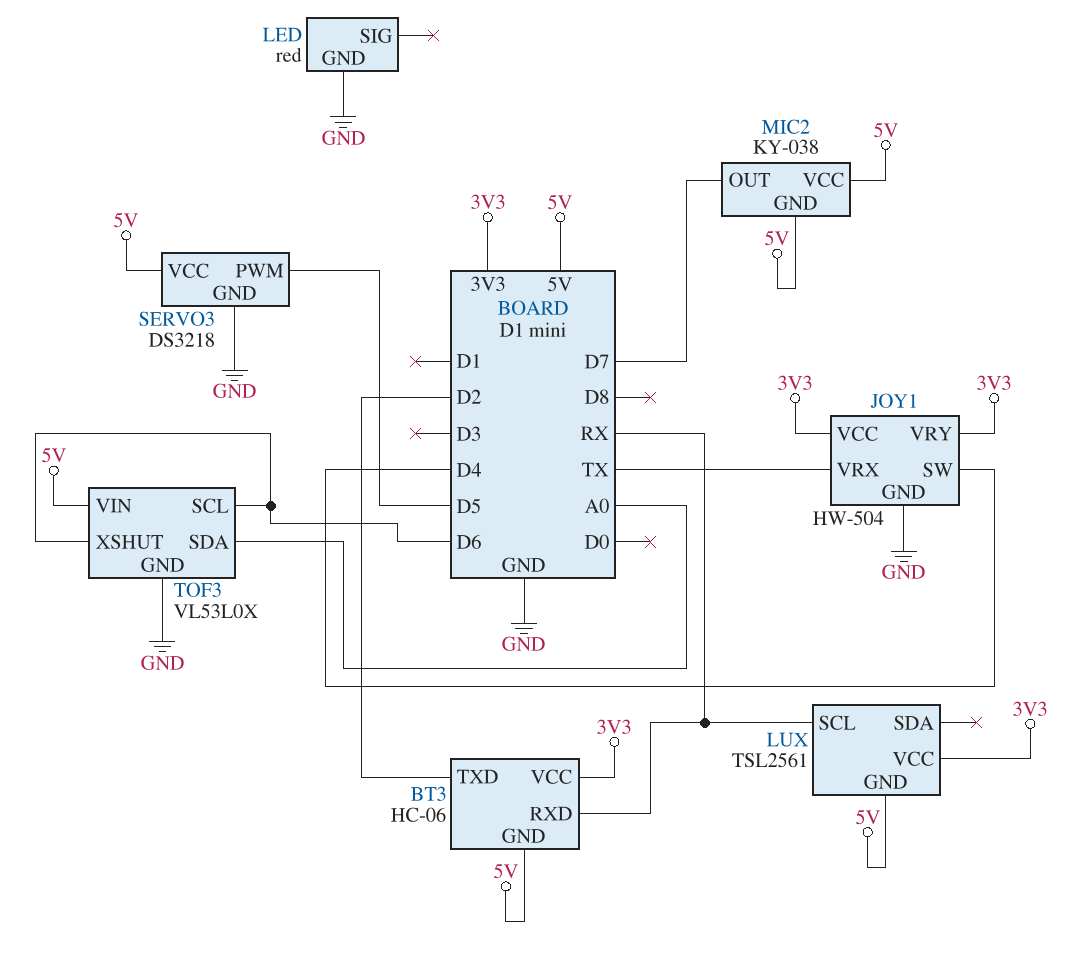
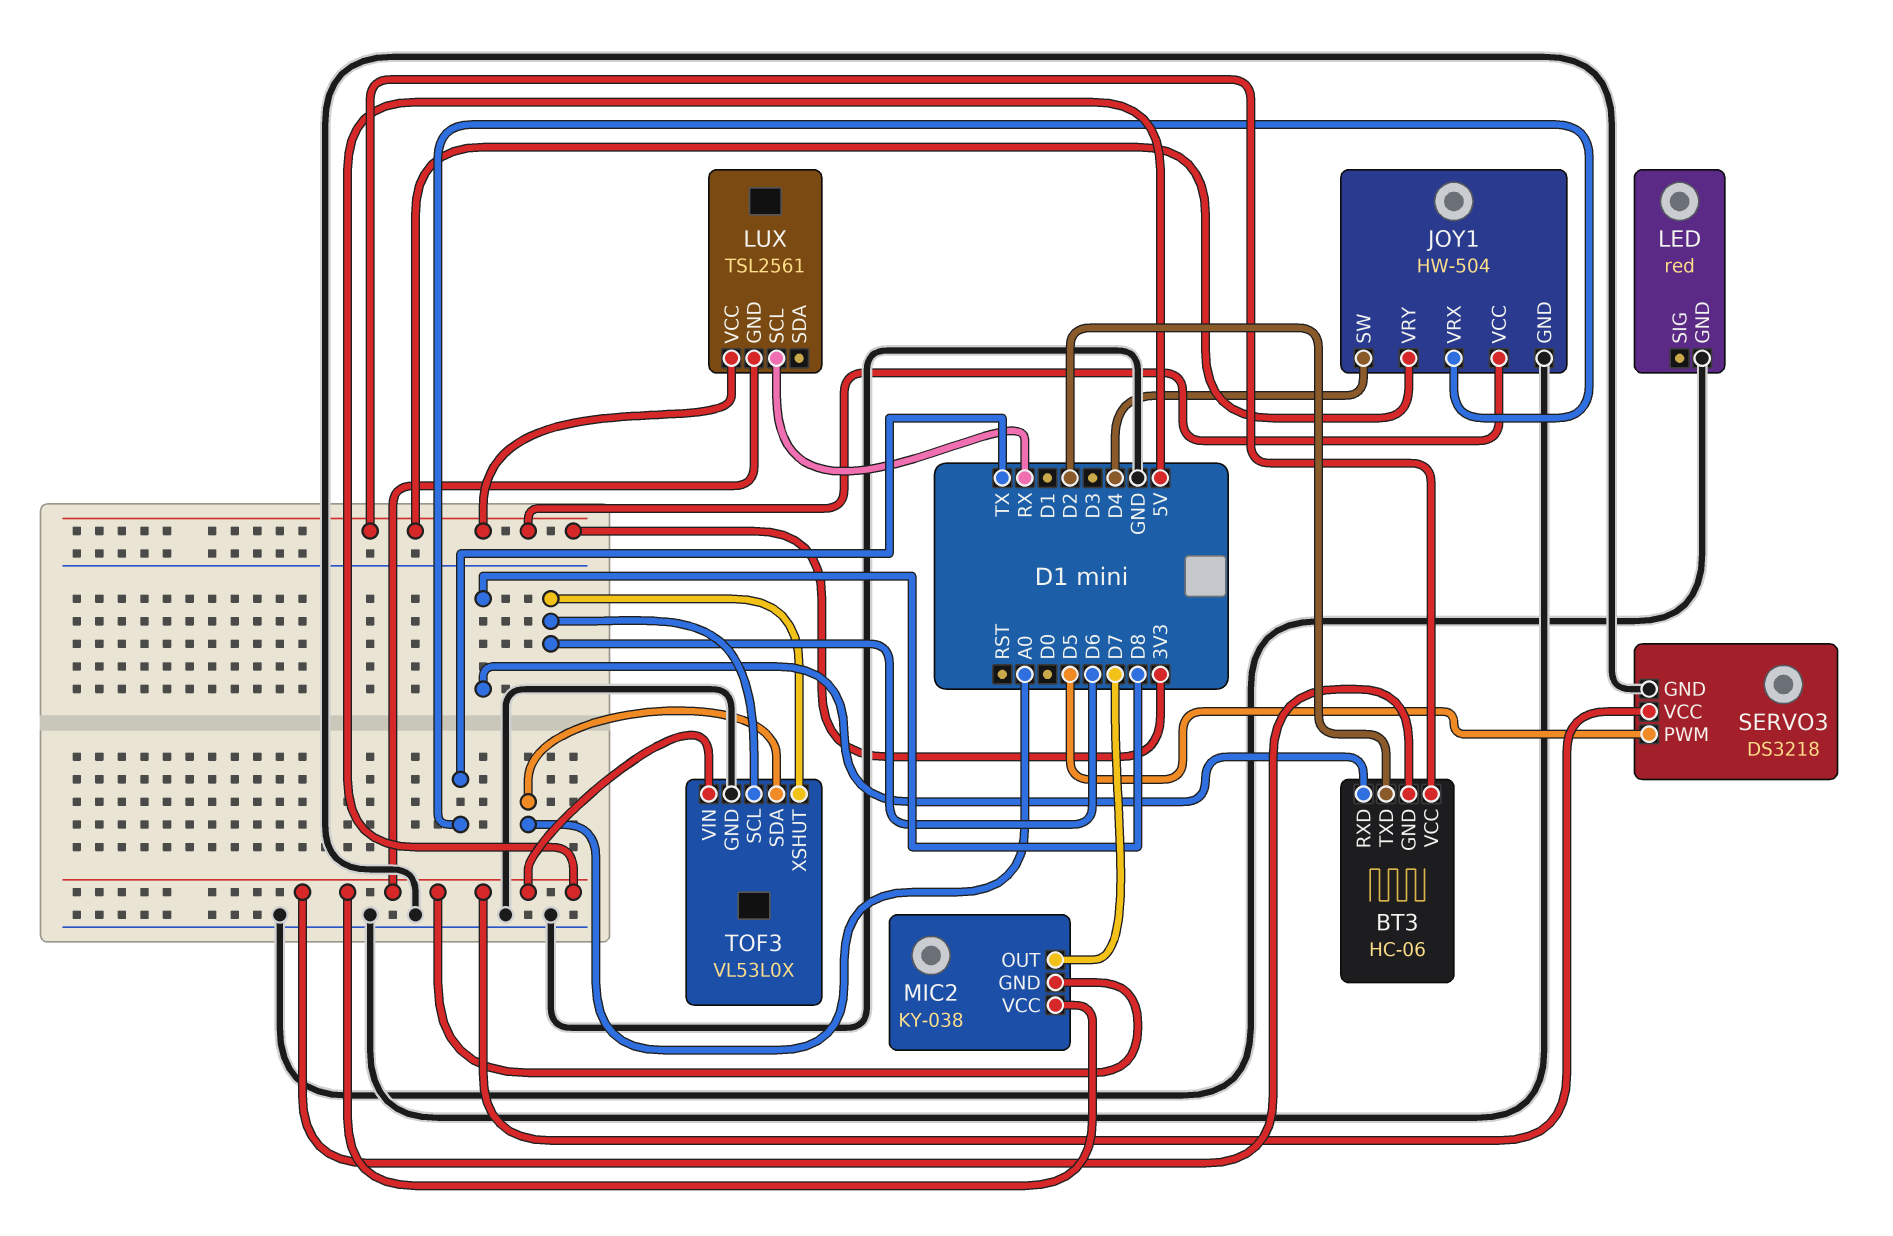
BT3 pin RXD: RX -> D8

